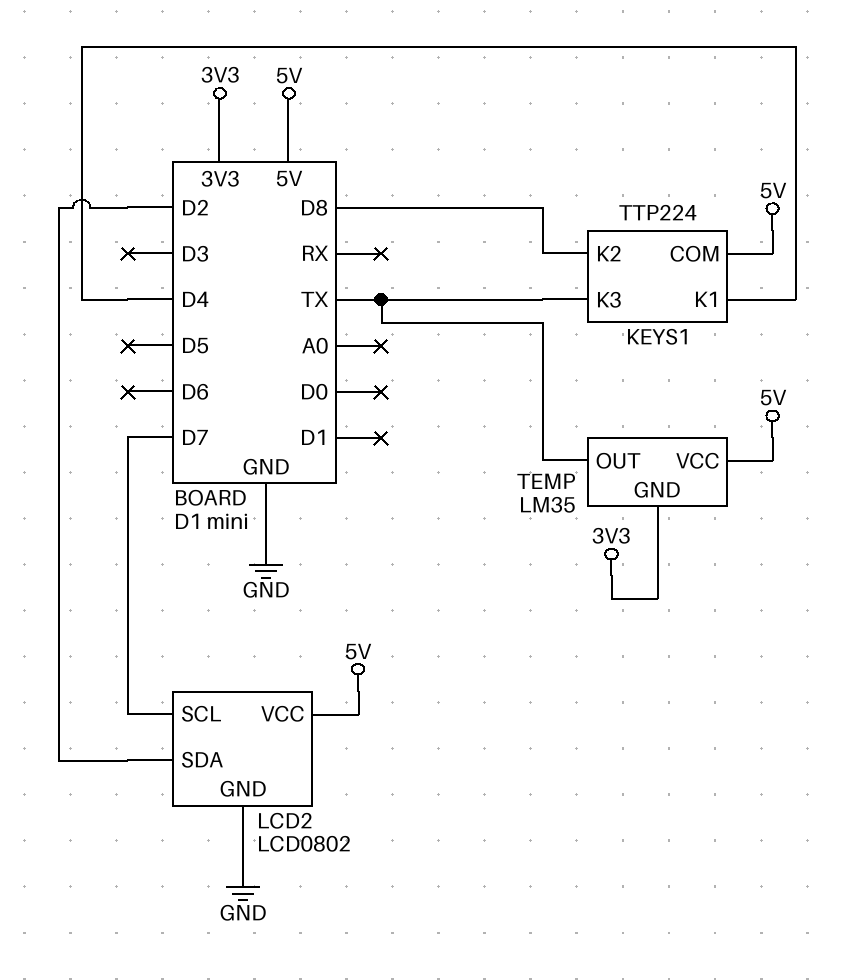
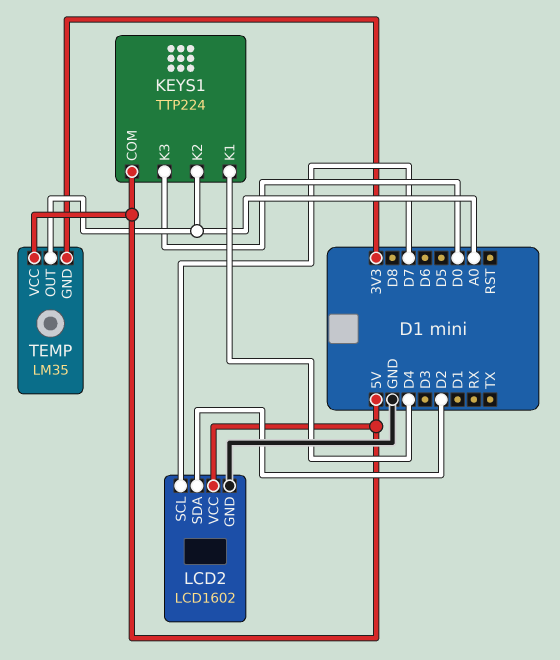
KEYS1 pin K2: D8 -> A0
KEYS1 pin K3: TX -> D0
LCD2: LCD0802 -> LCD1602
TEMP pin OUT: TX -> A0

